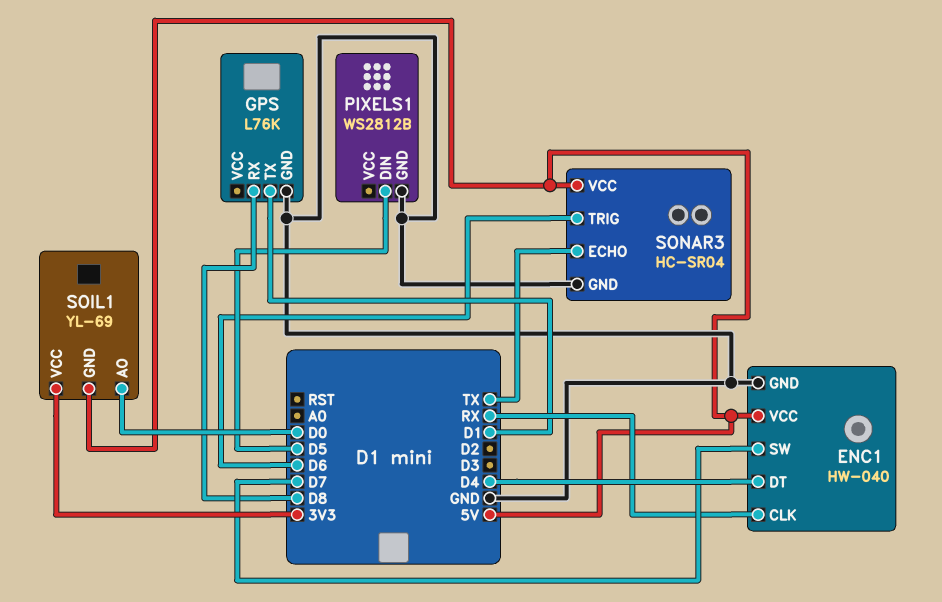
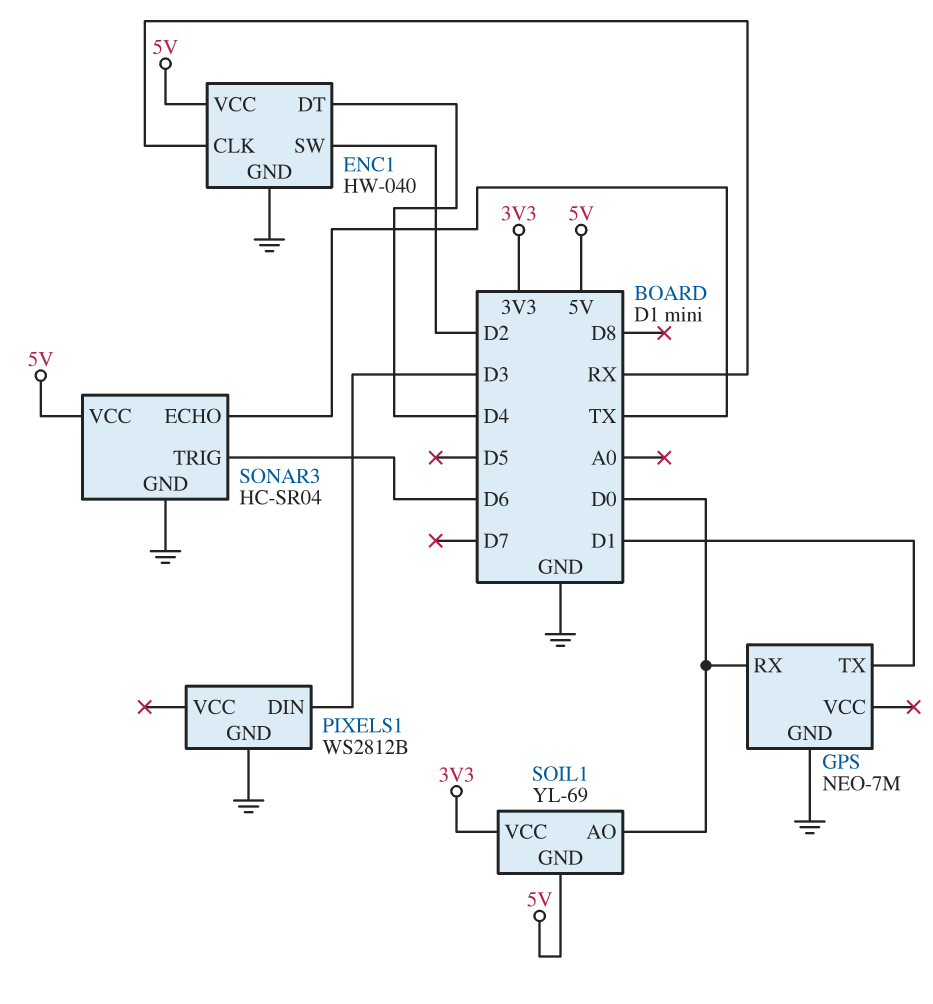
ENC1 pin SW: D7 -> D2
GPS: L76K -> NEO-7M
GPS pin RX: D8 -> D0
PIXELS1 pin DIN: D5 -> D3

